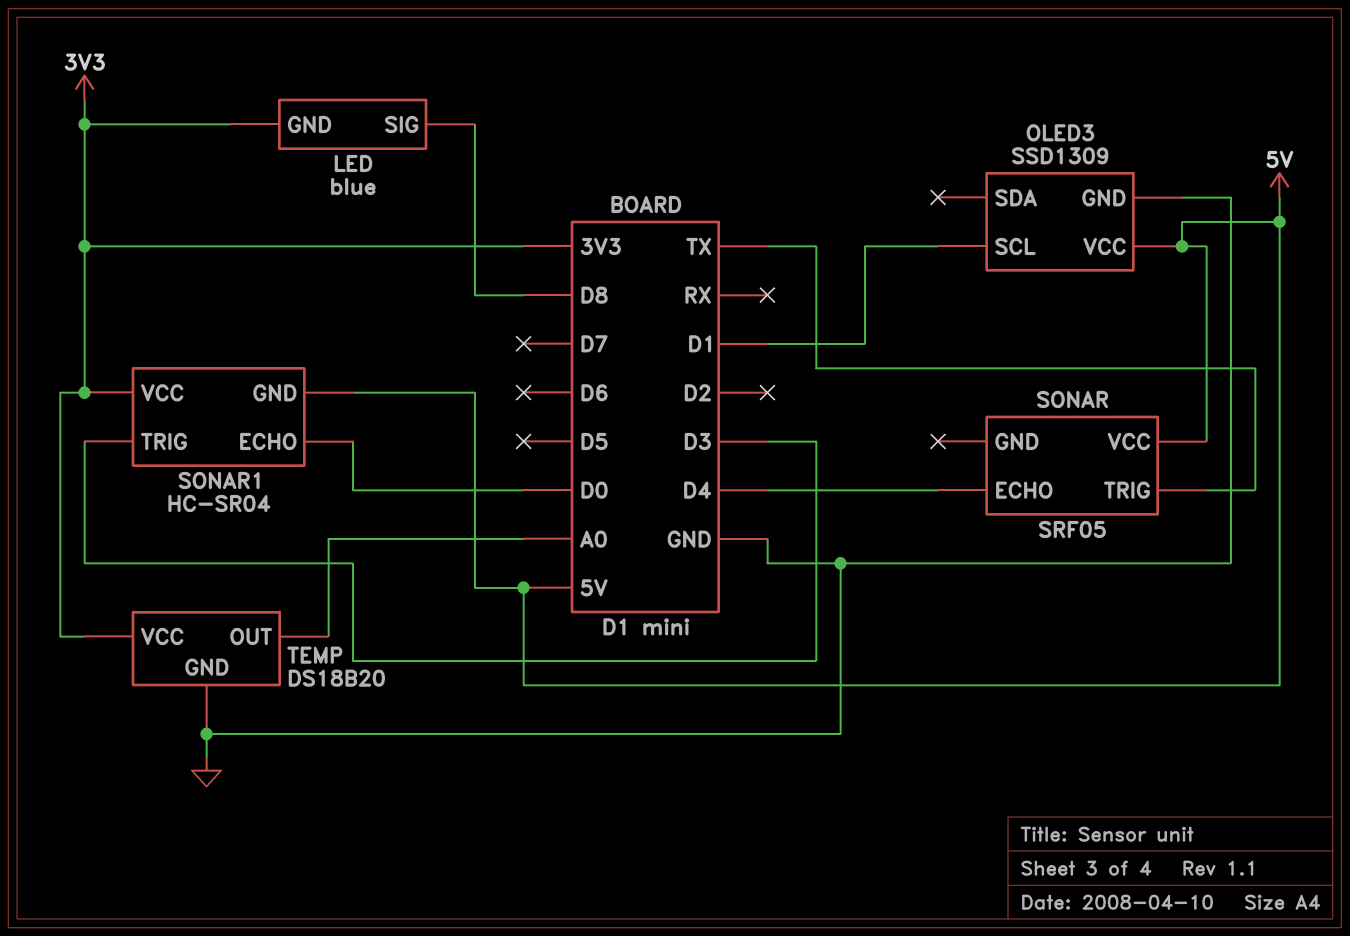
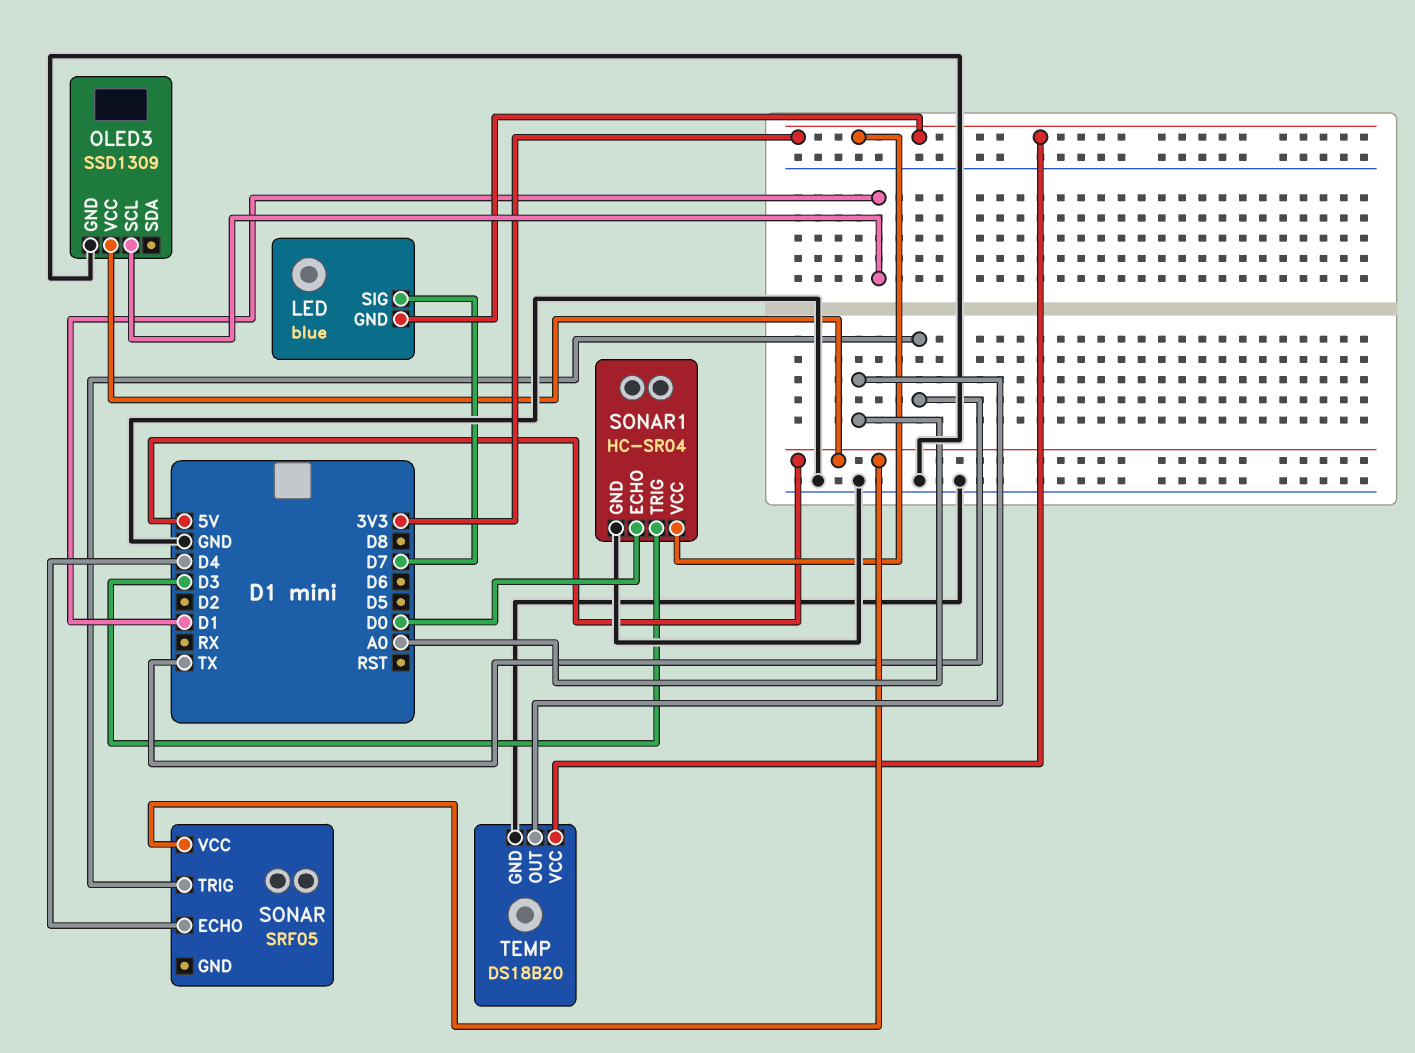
LED pin SIG: D8 -> D7
SONAR1 pin GND: 5V -> GND

